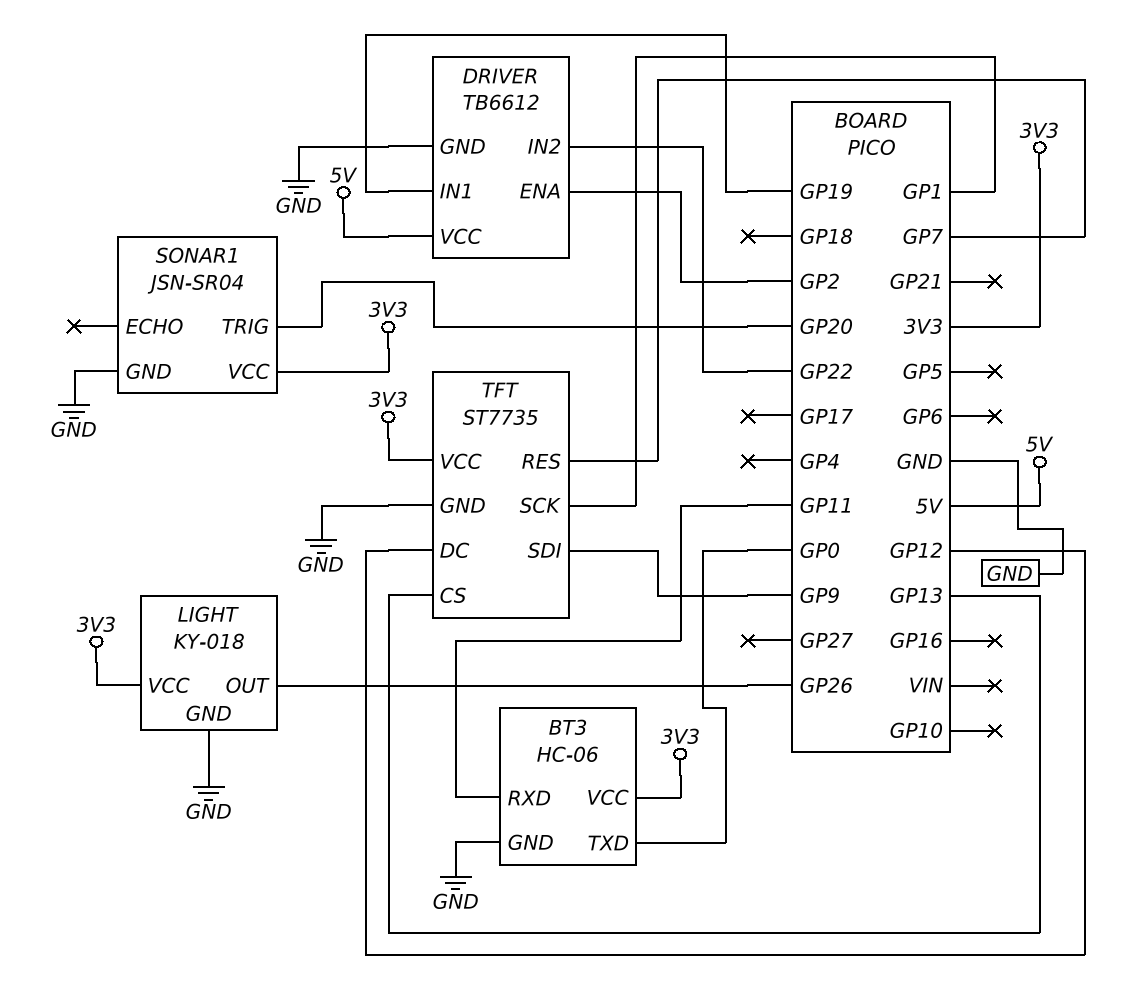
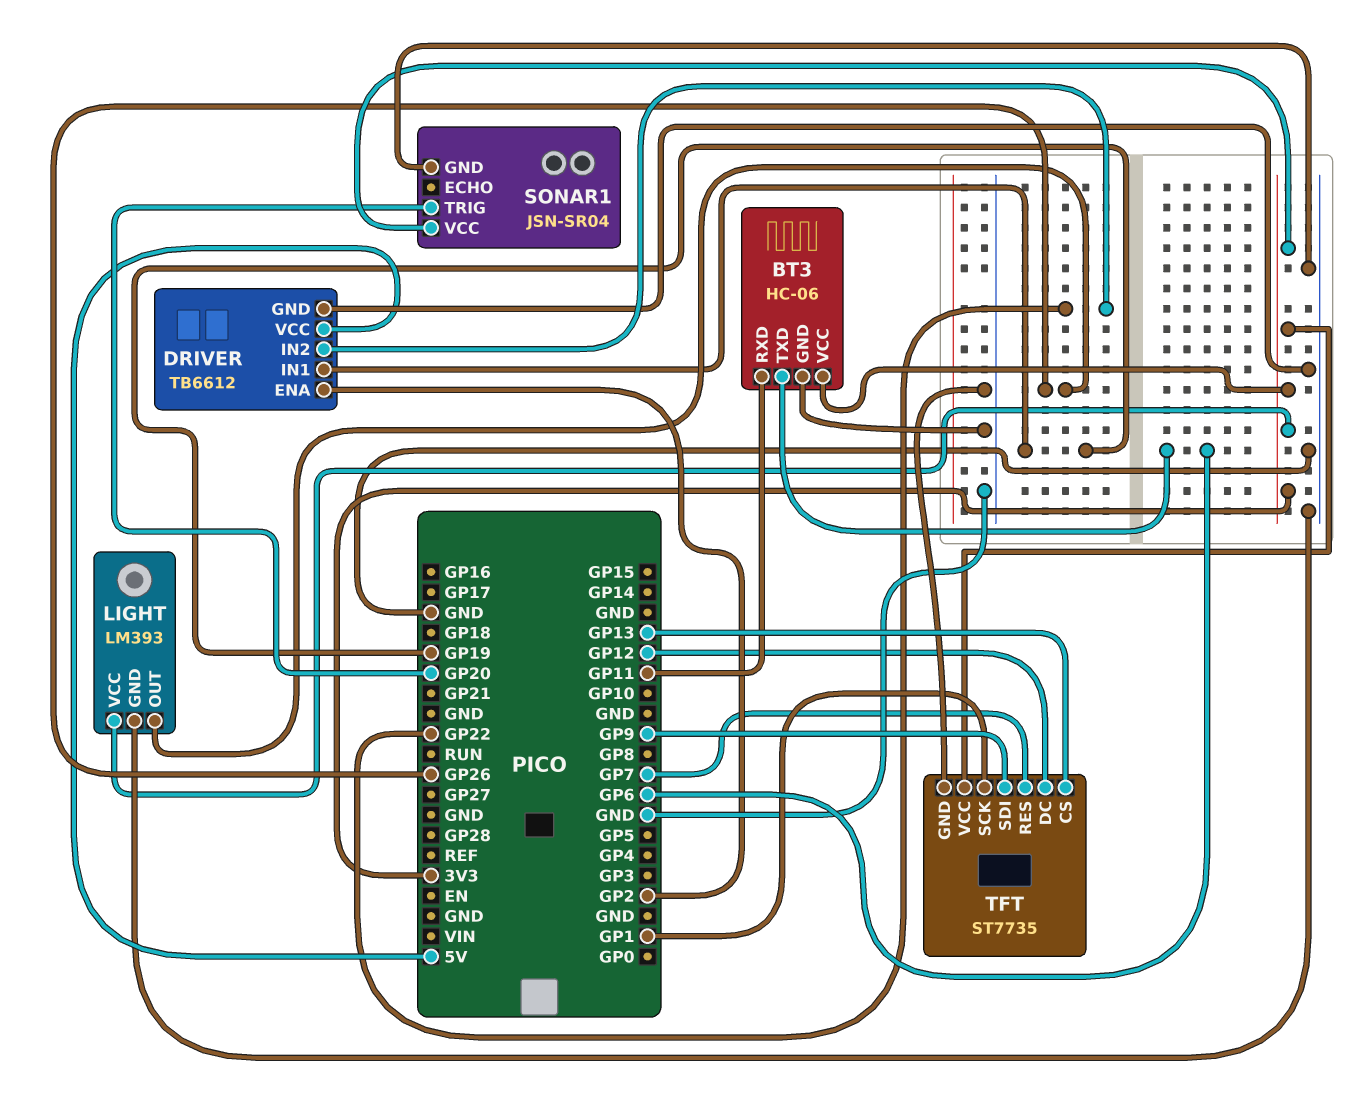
BT3 pin TXD: GP0 -> GP6
LIGHT: KY-018 -> LM393

